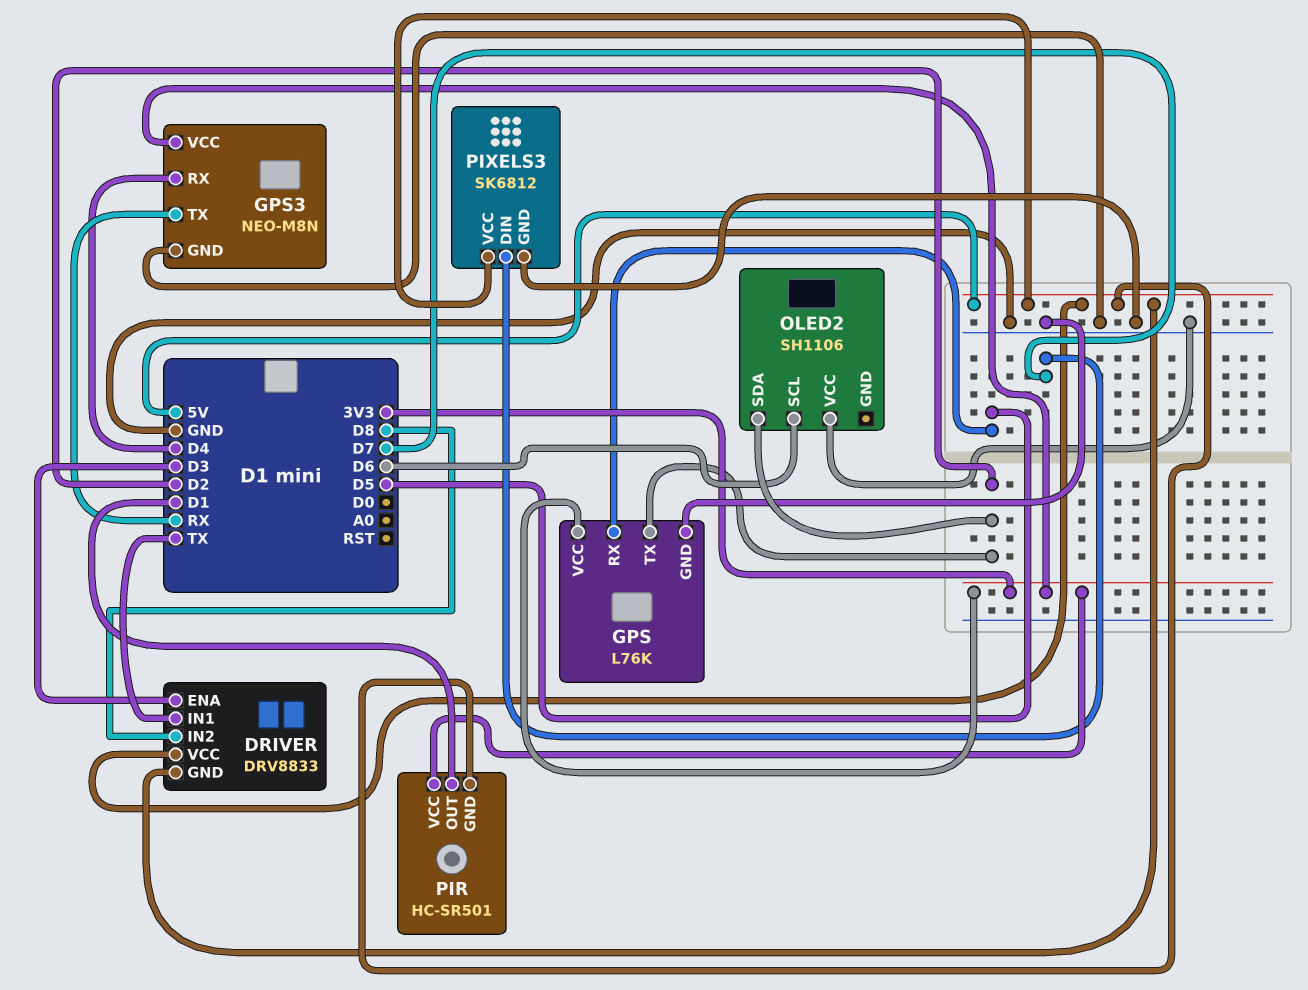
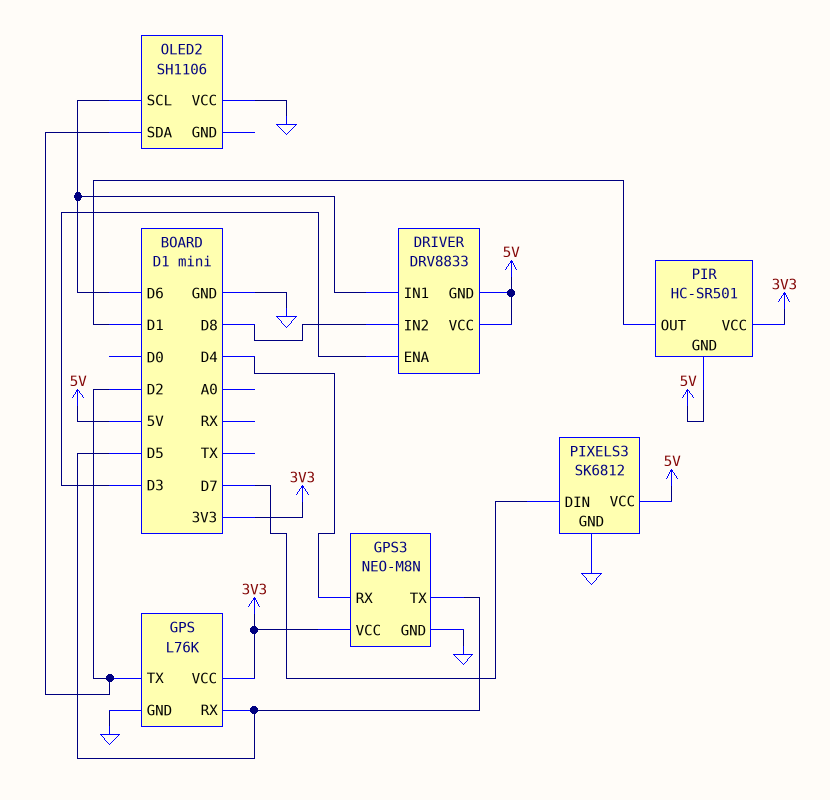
DRIVER pin IN1: TX -> D6
GPS3 pin TX: RX -> D5

